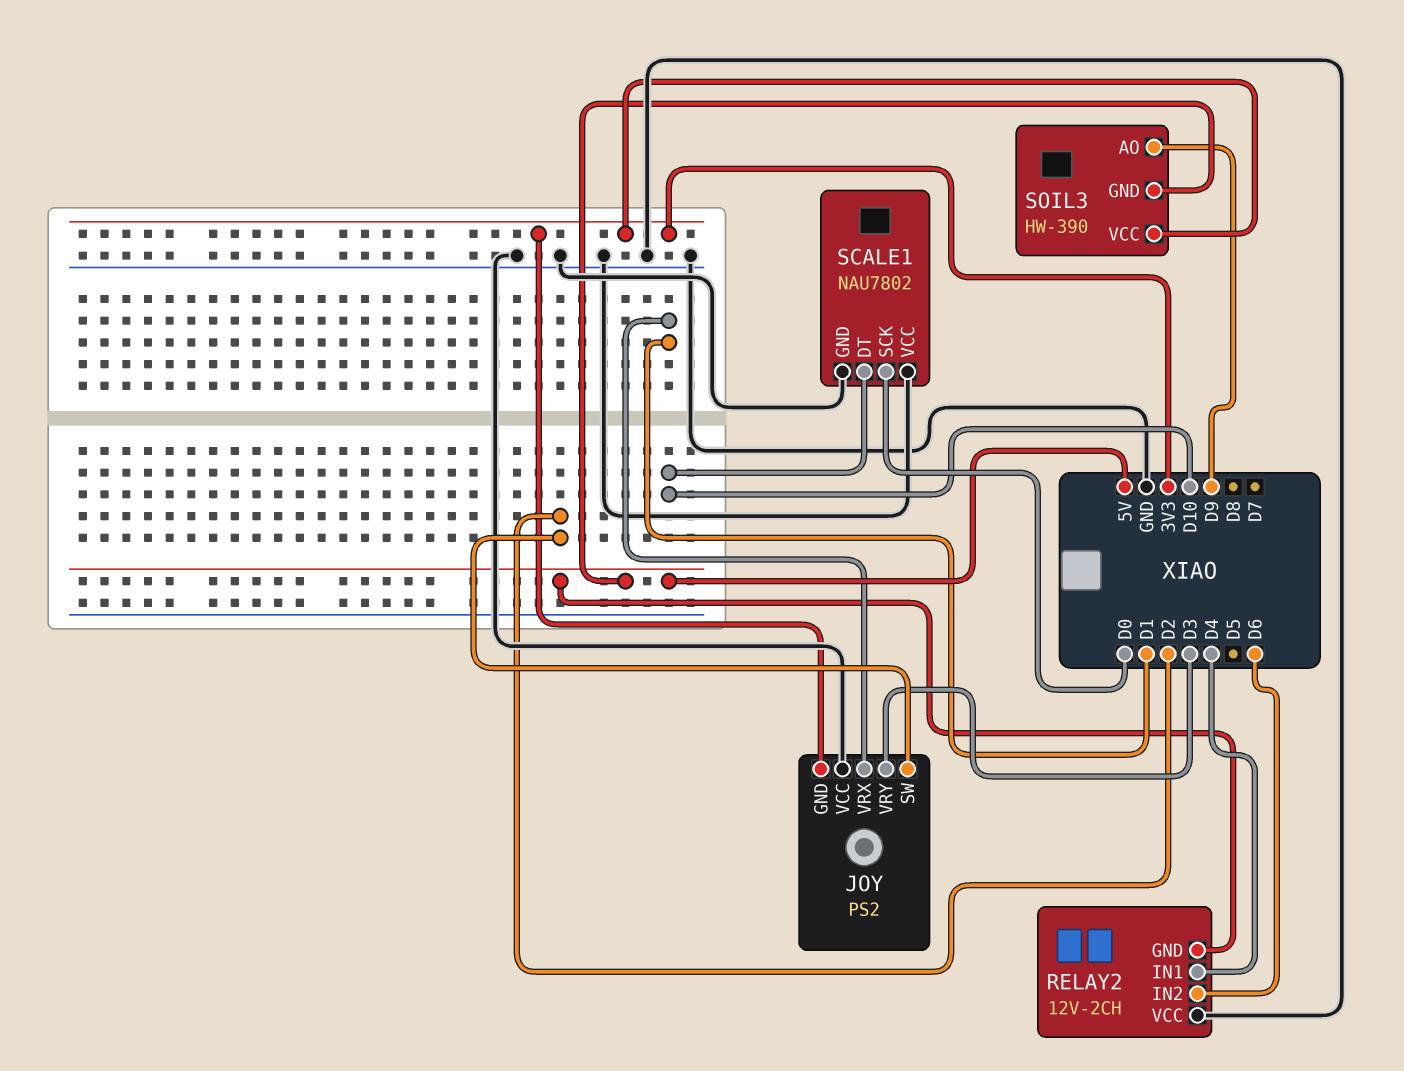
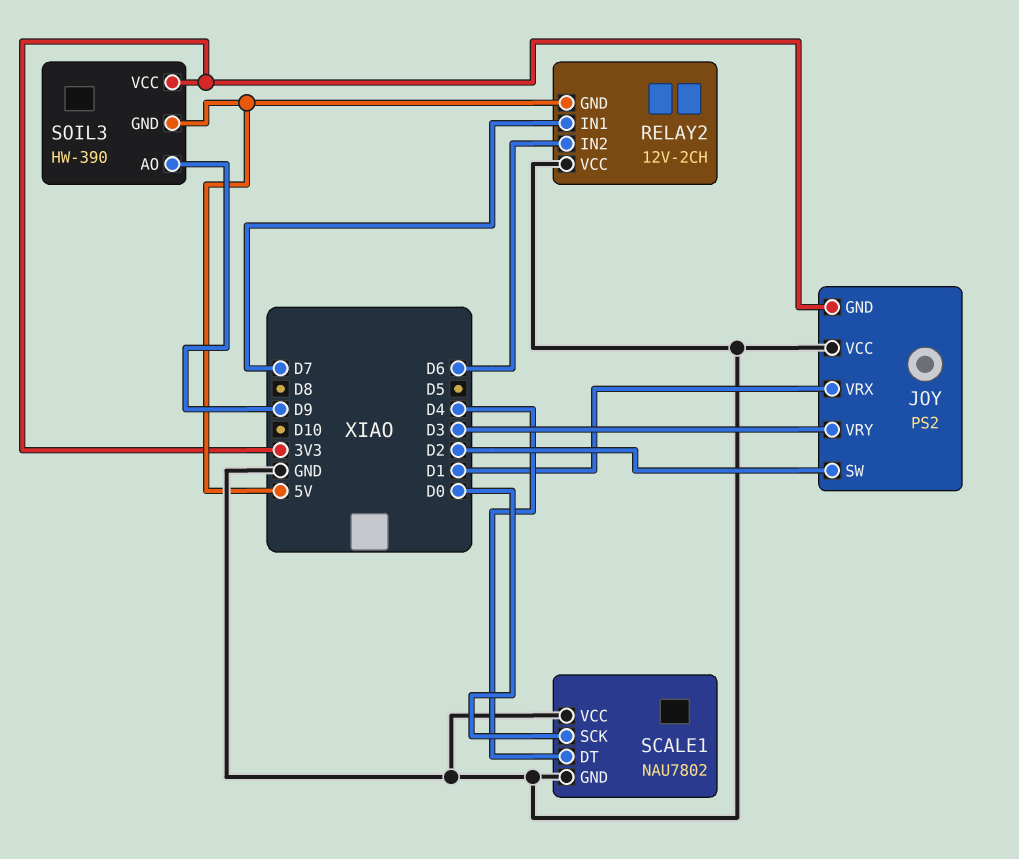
RELAY2 pin IN1: D4 -> D7
SCALE1 pin DT: D10 -> D4

